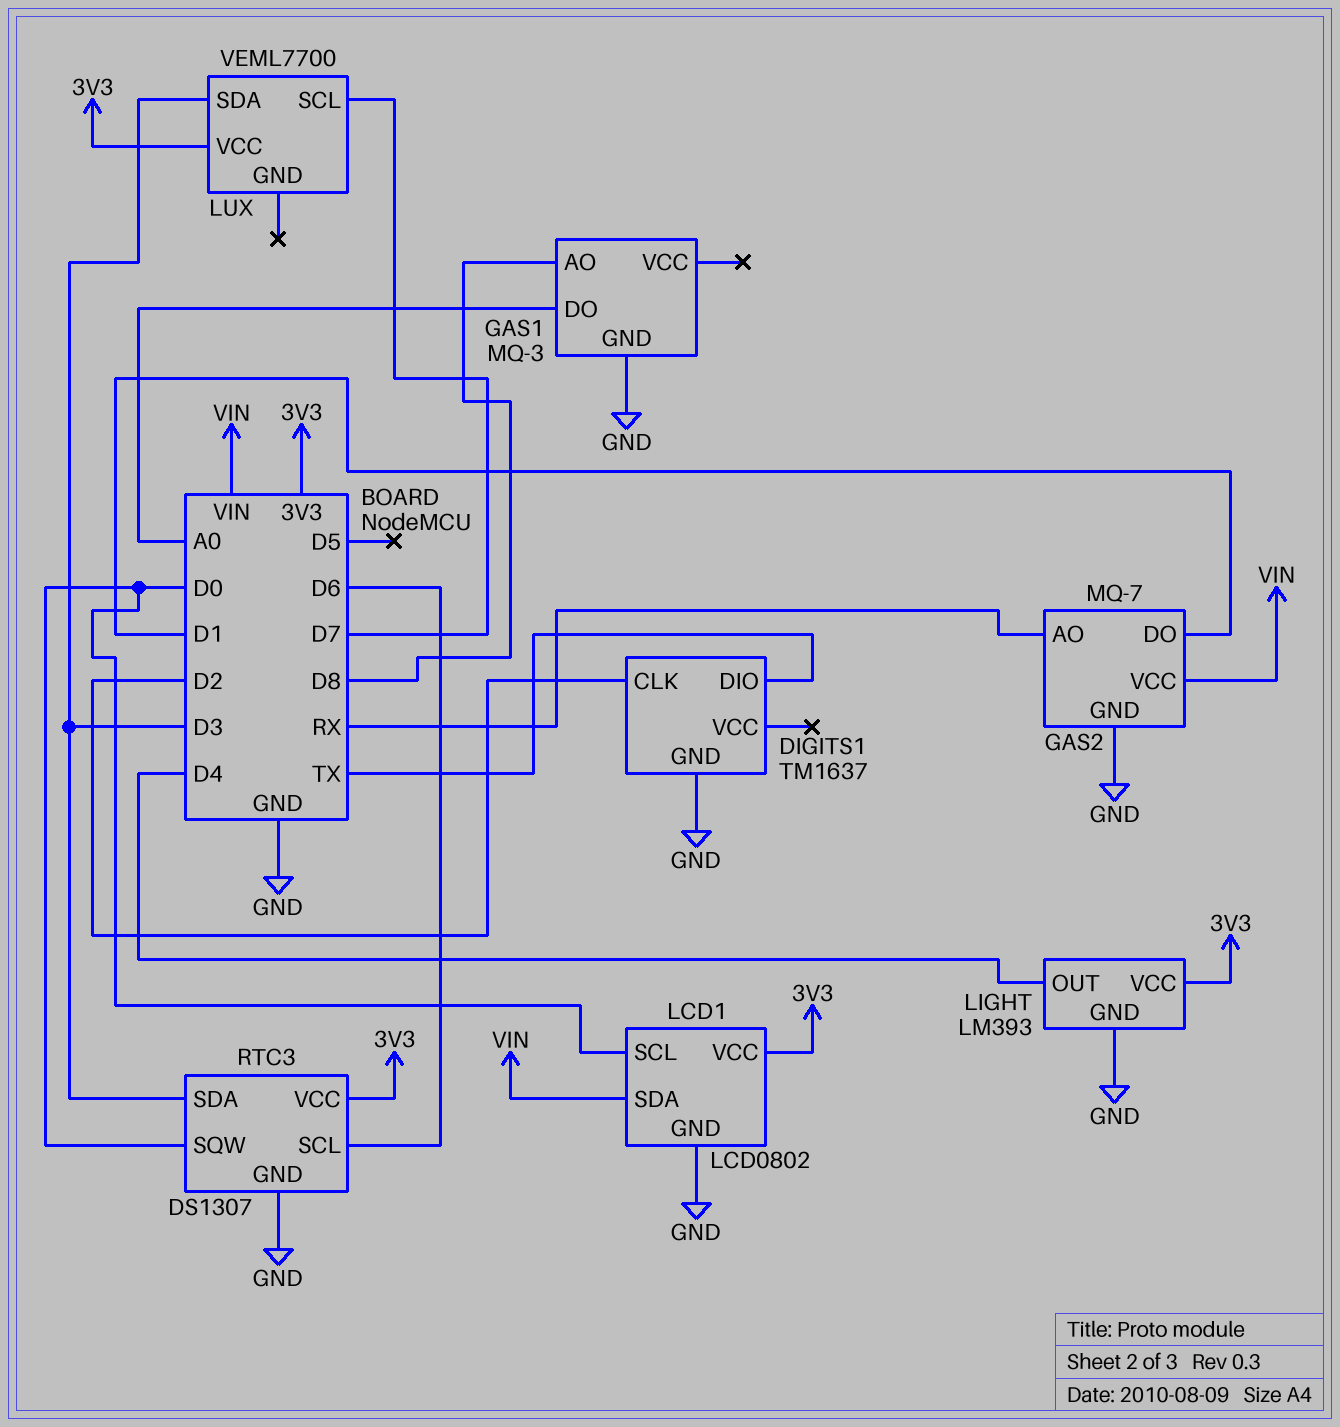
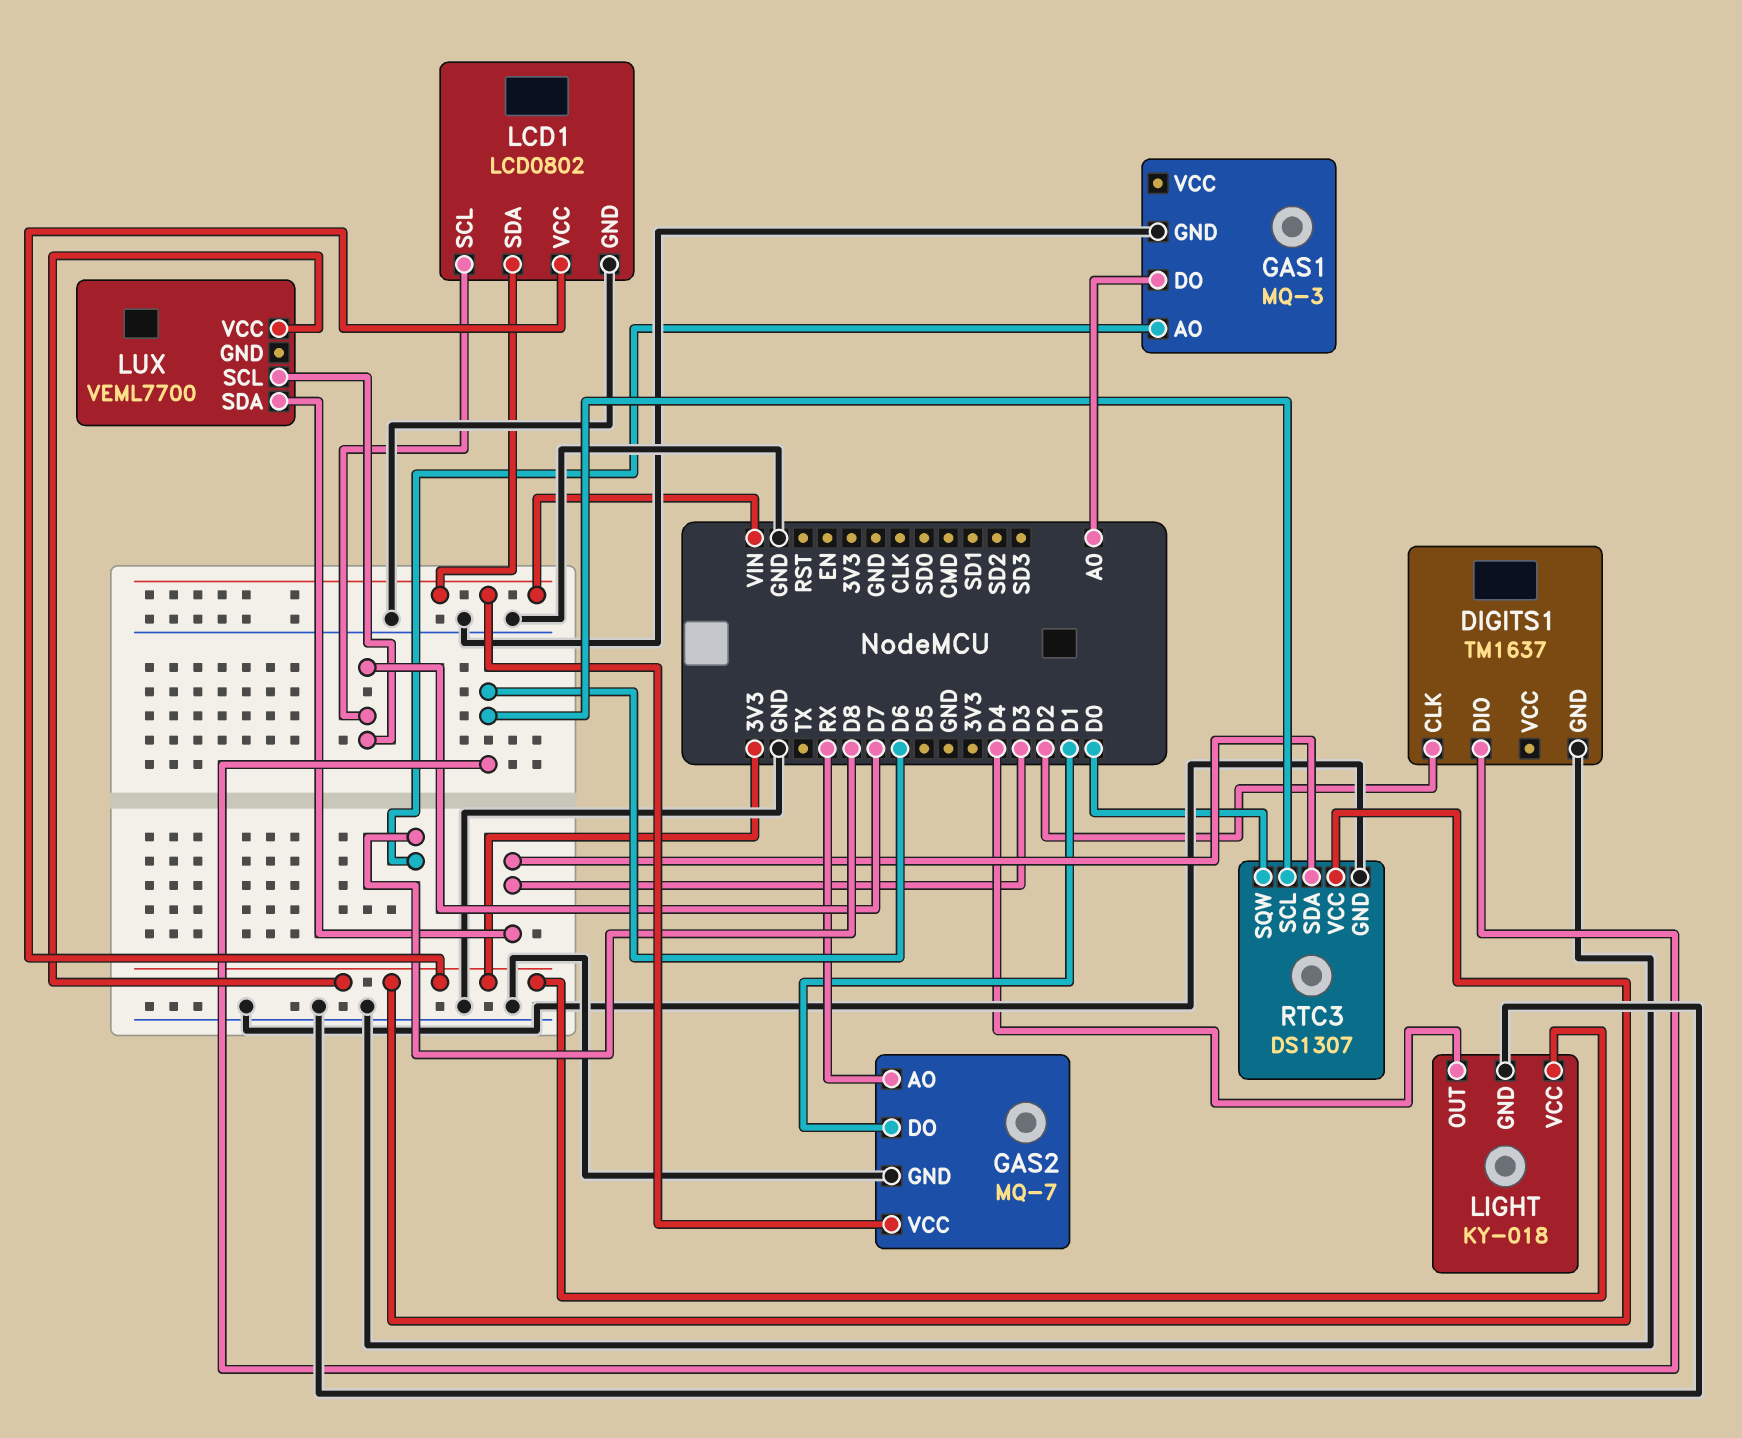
DIGITS1 pin DIO: TX -> D6
LCD1 pin SCL: D0 -> D7
LIGHT: LM393 -> KY-018

